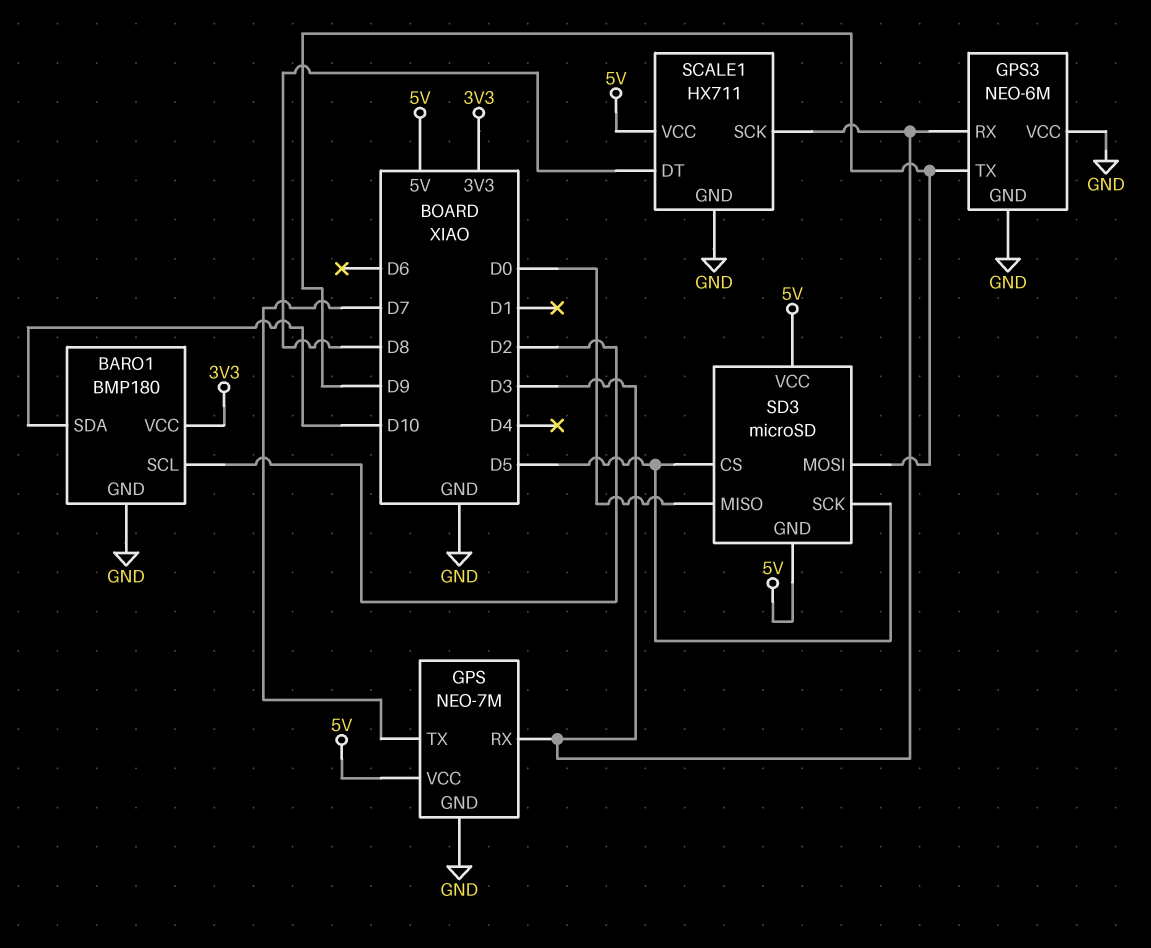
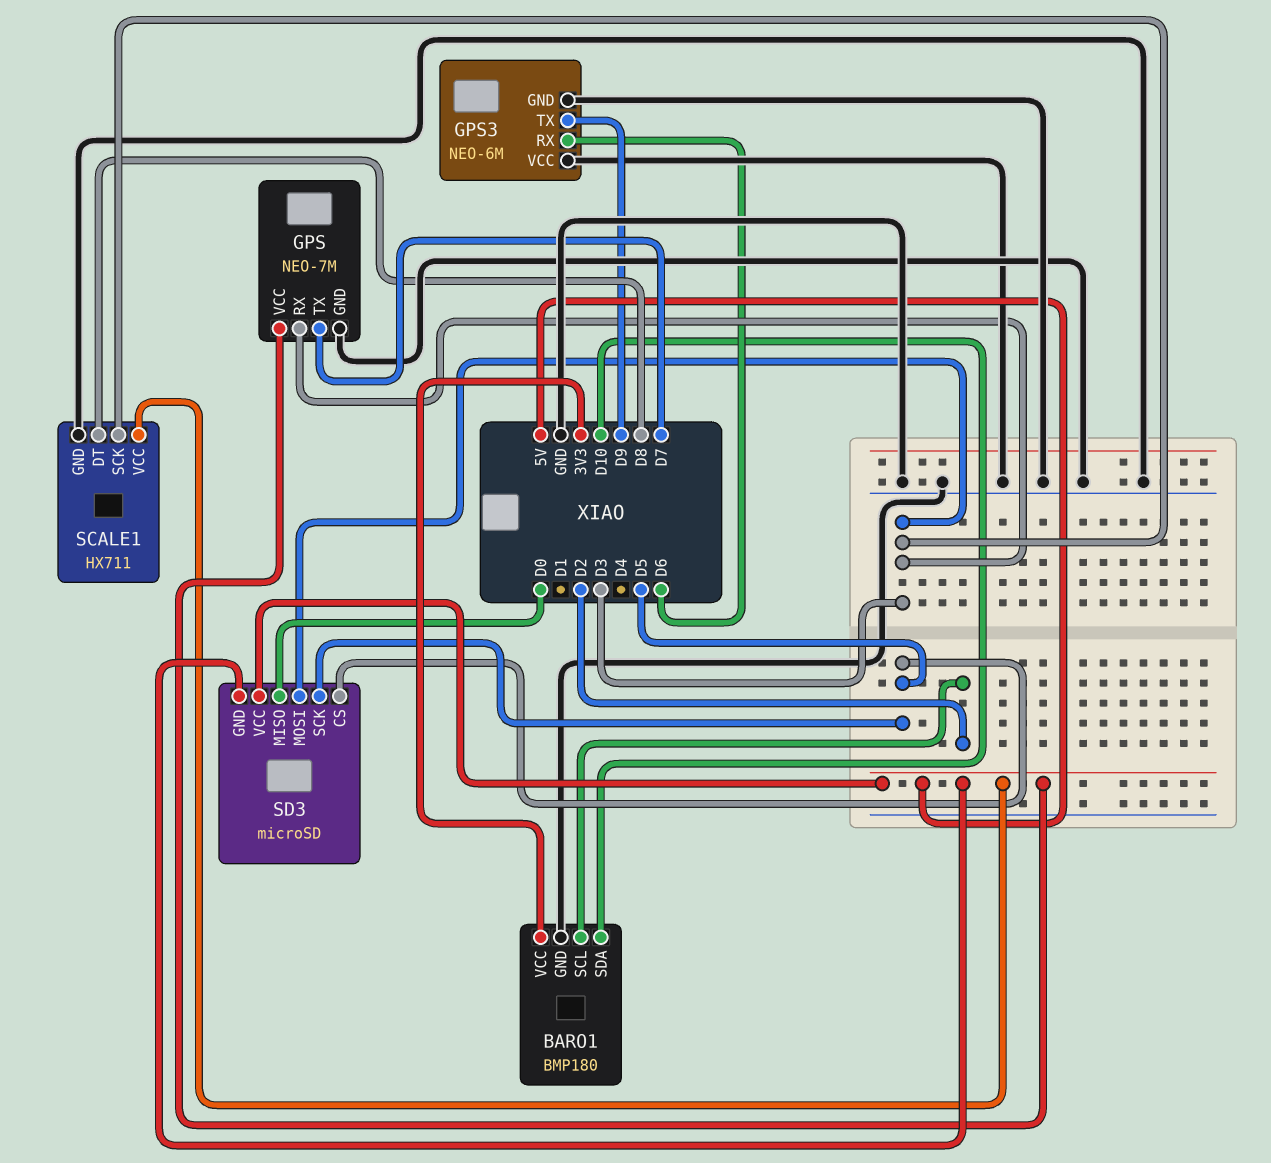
GPS3 pin RX: D3 -> D6
SD3 pin MOSI: D9 -> D3

